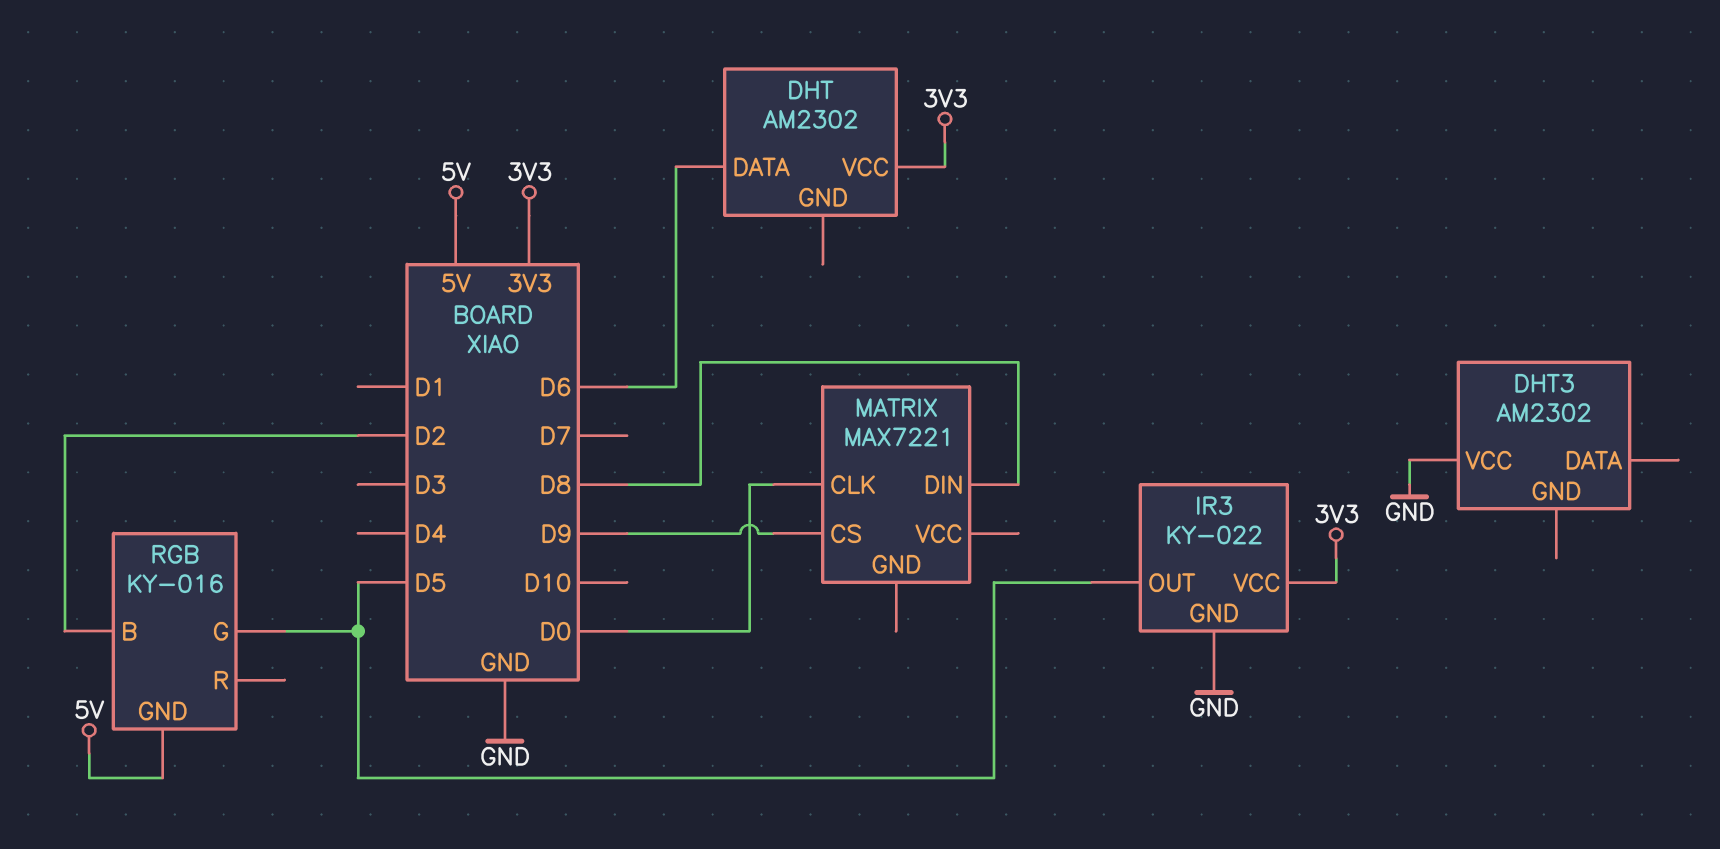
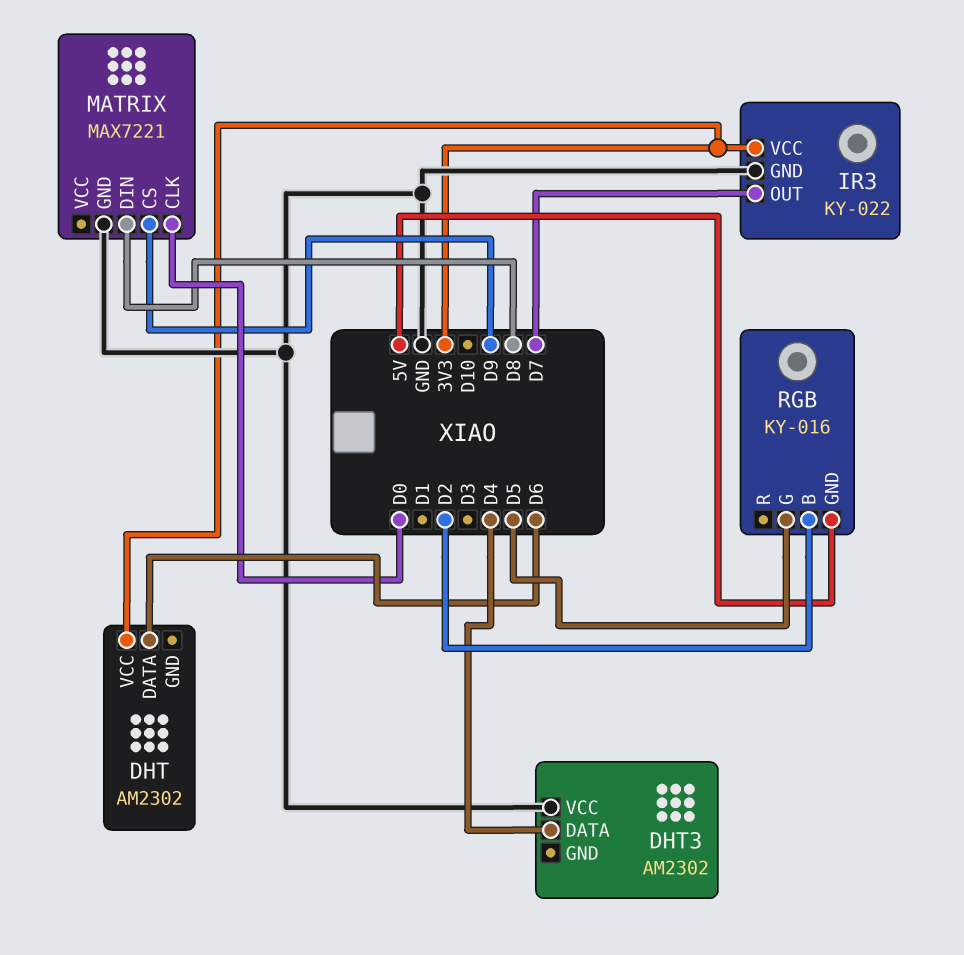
DHT3 pin DATA: none -> D4
IR3 pin OUT: D5 -> D7
MATRIX pin GND: none -> GND

